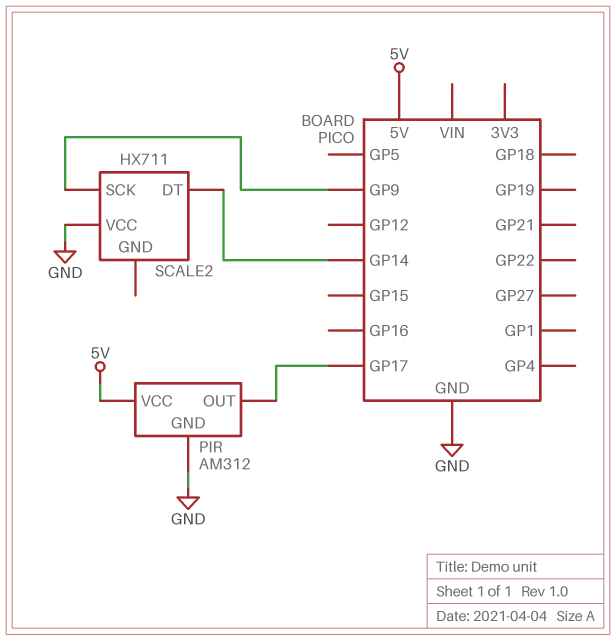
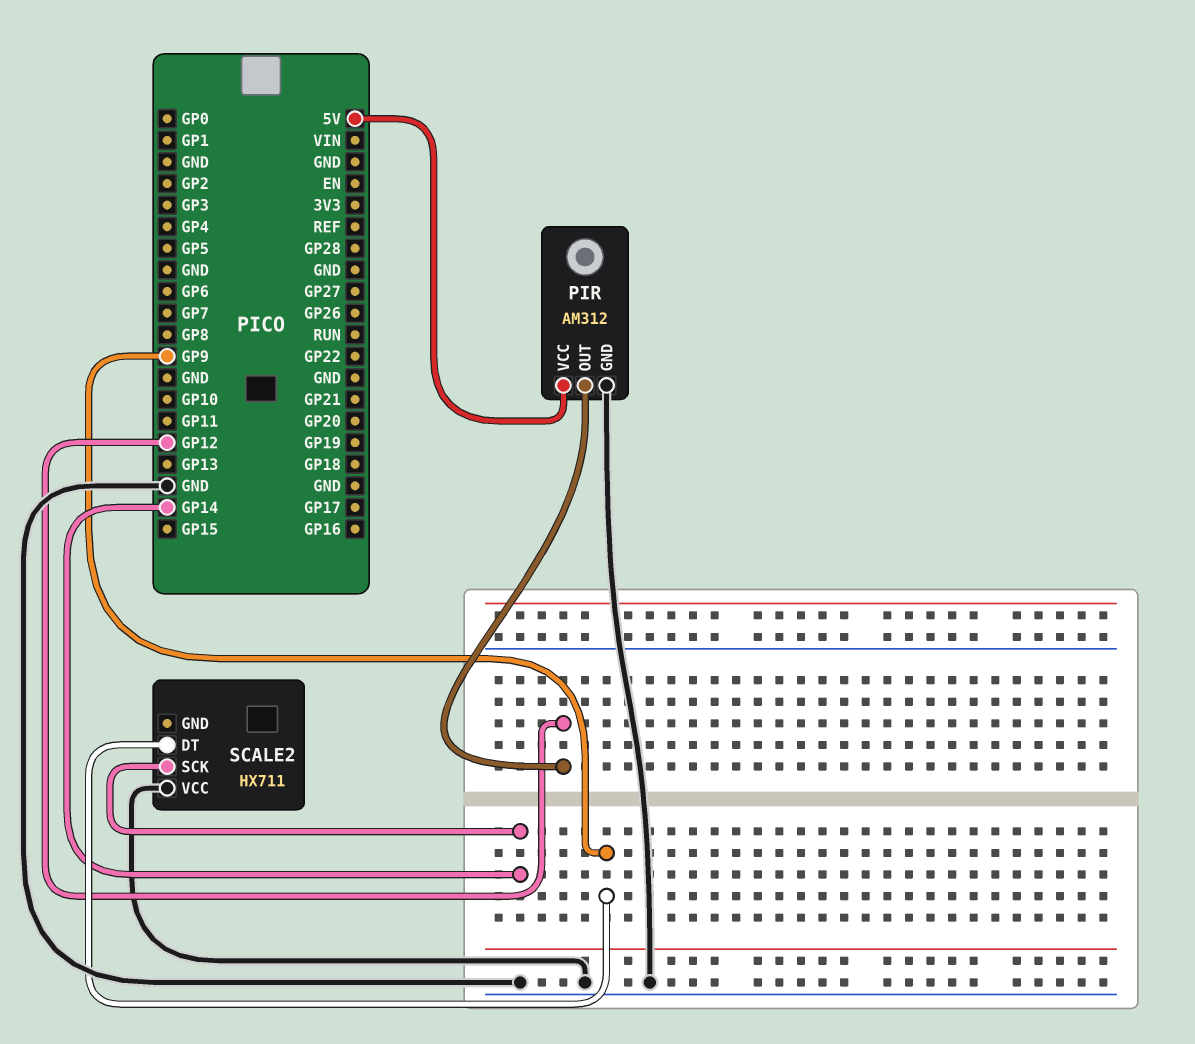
PIR pin OUT: GP17 -> GP12
SCALE2 pin DT: GP14 -> GP9
SCALE2 pin SCK: GP9 -> GP14

